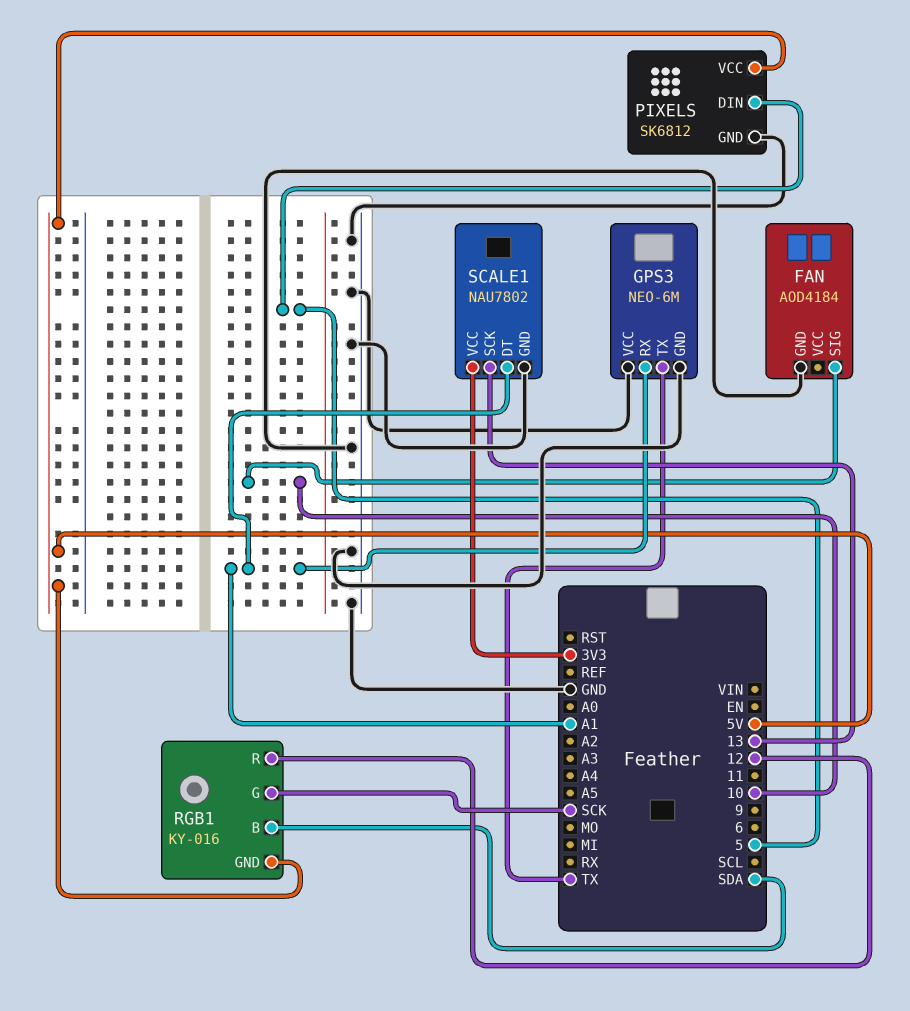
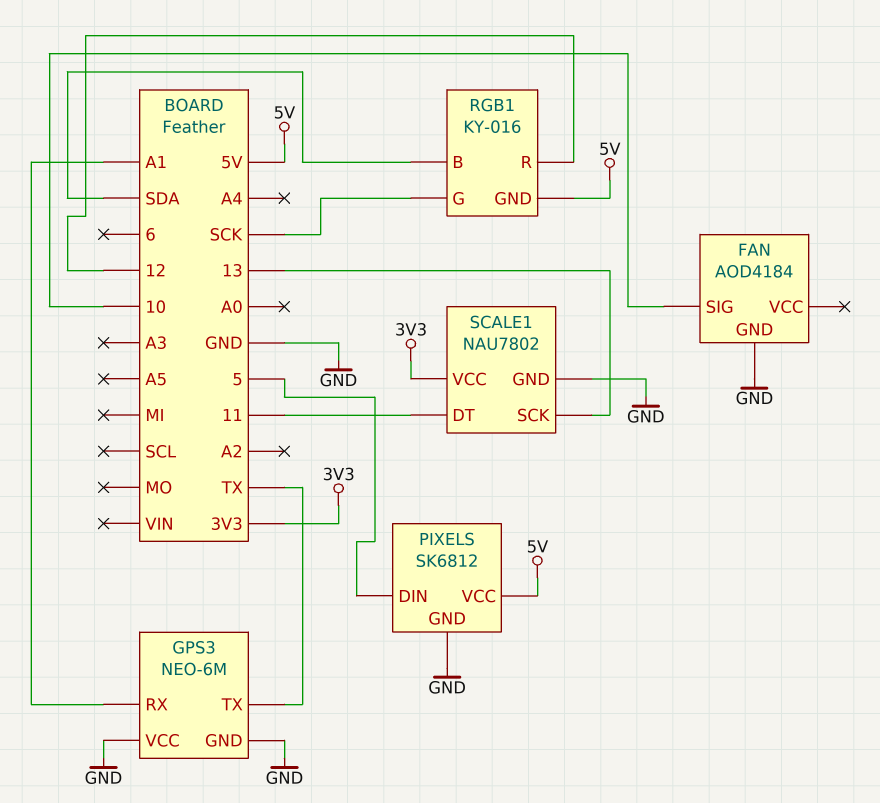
SCALE1 pin DT: A1 -> 11

